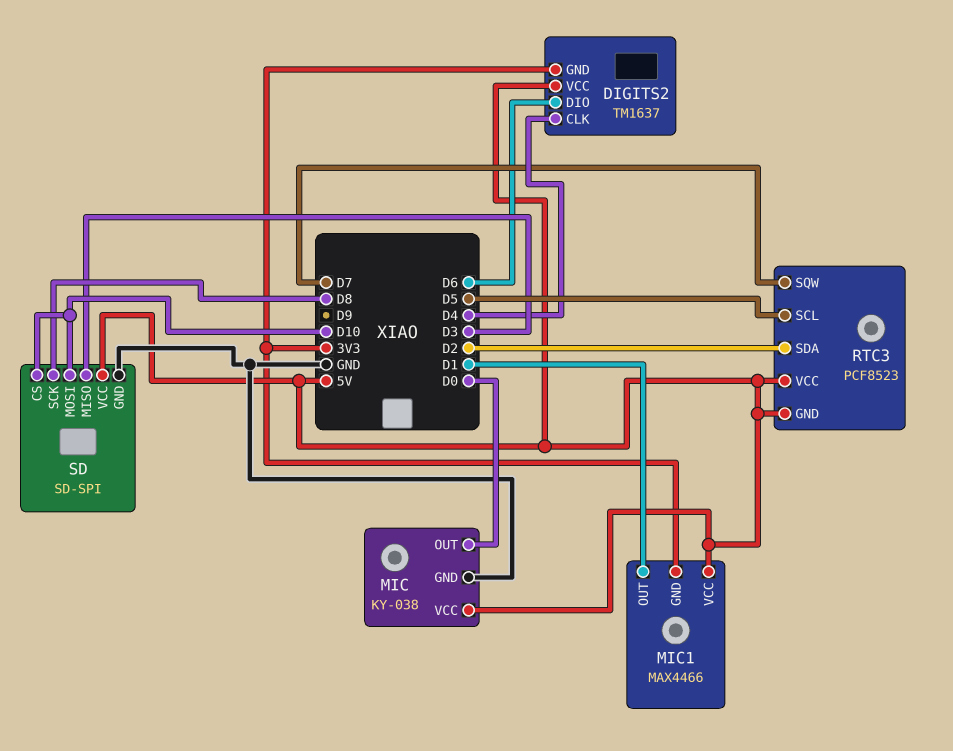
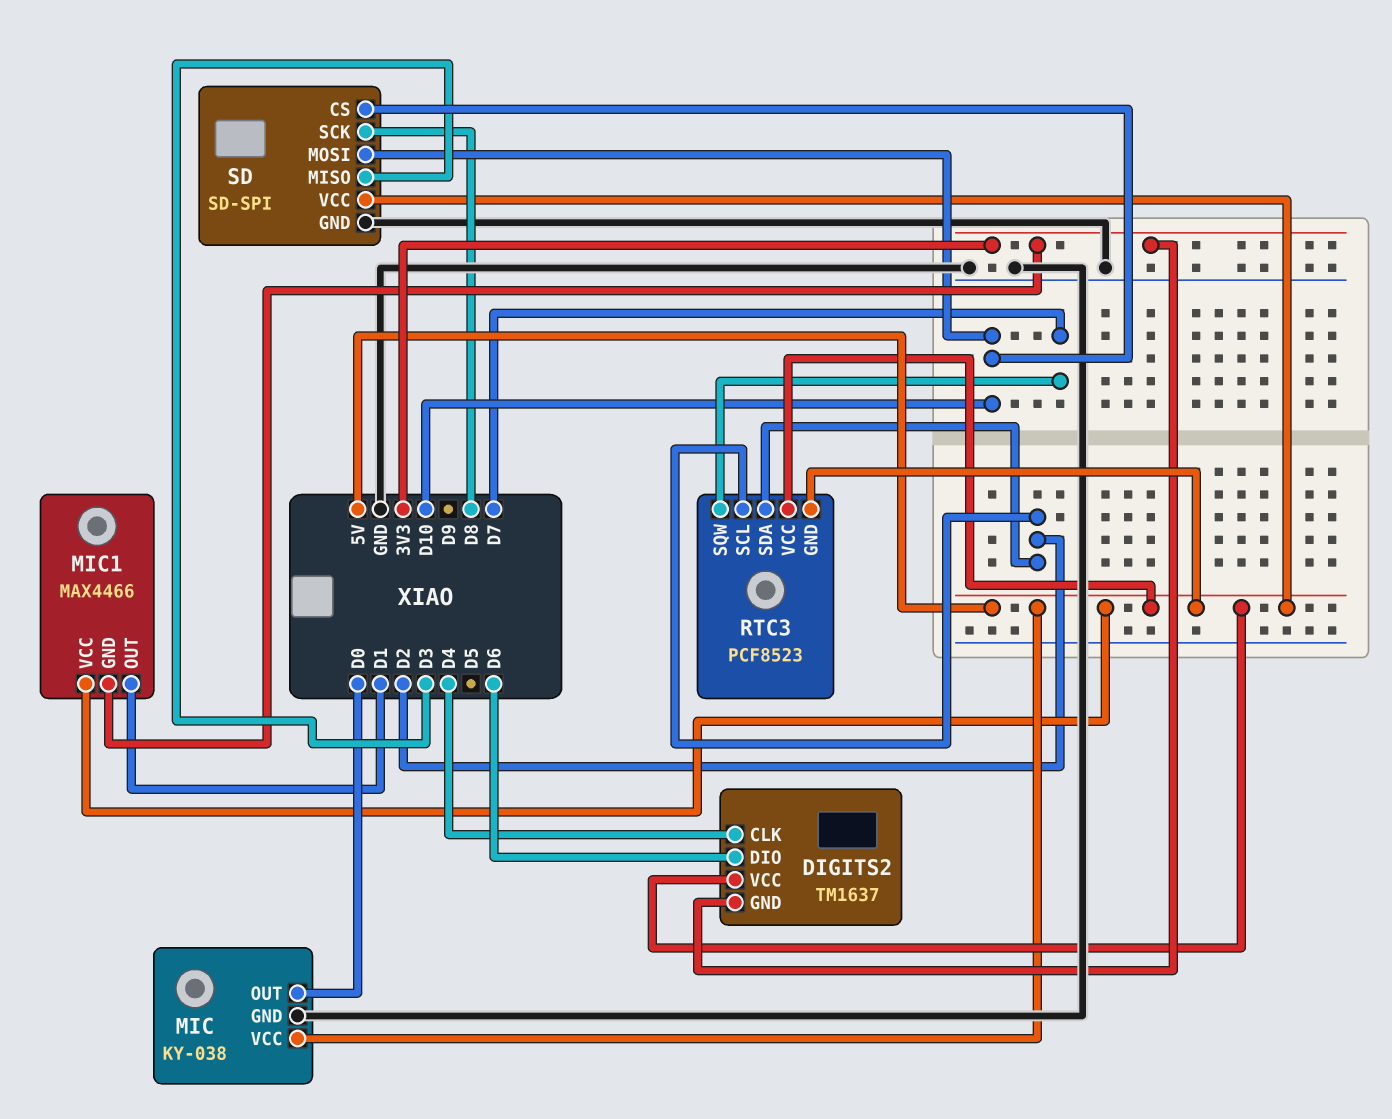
RTC3 pin SCL: D5 -> D2

